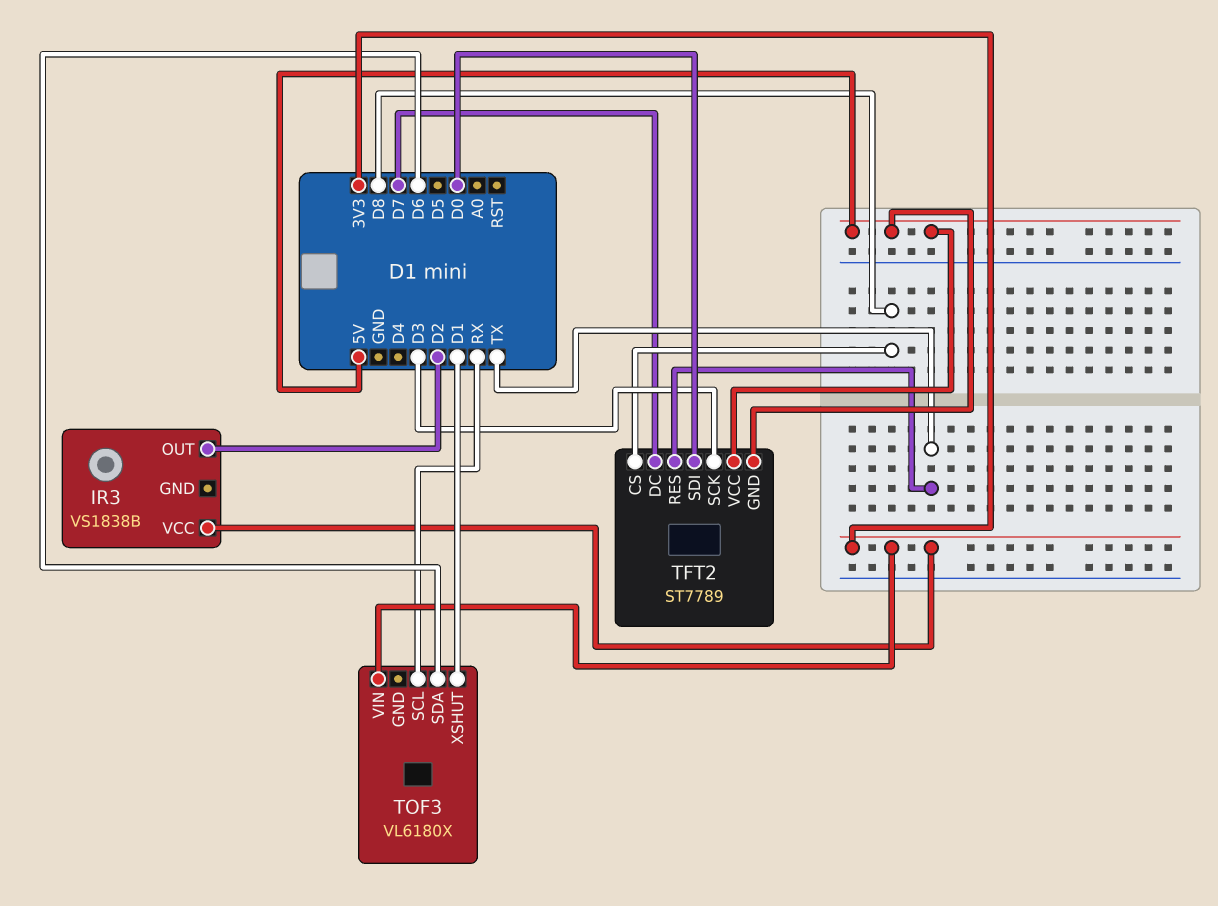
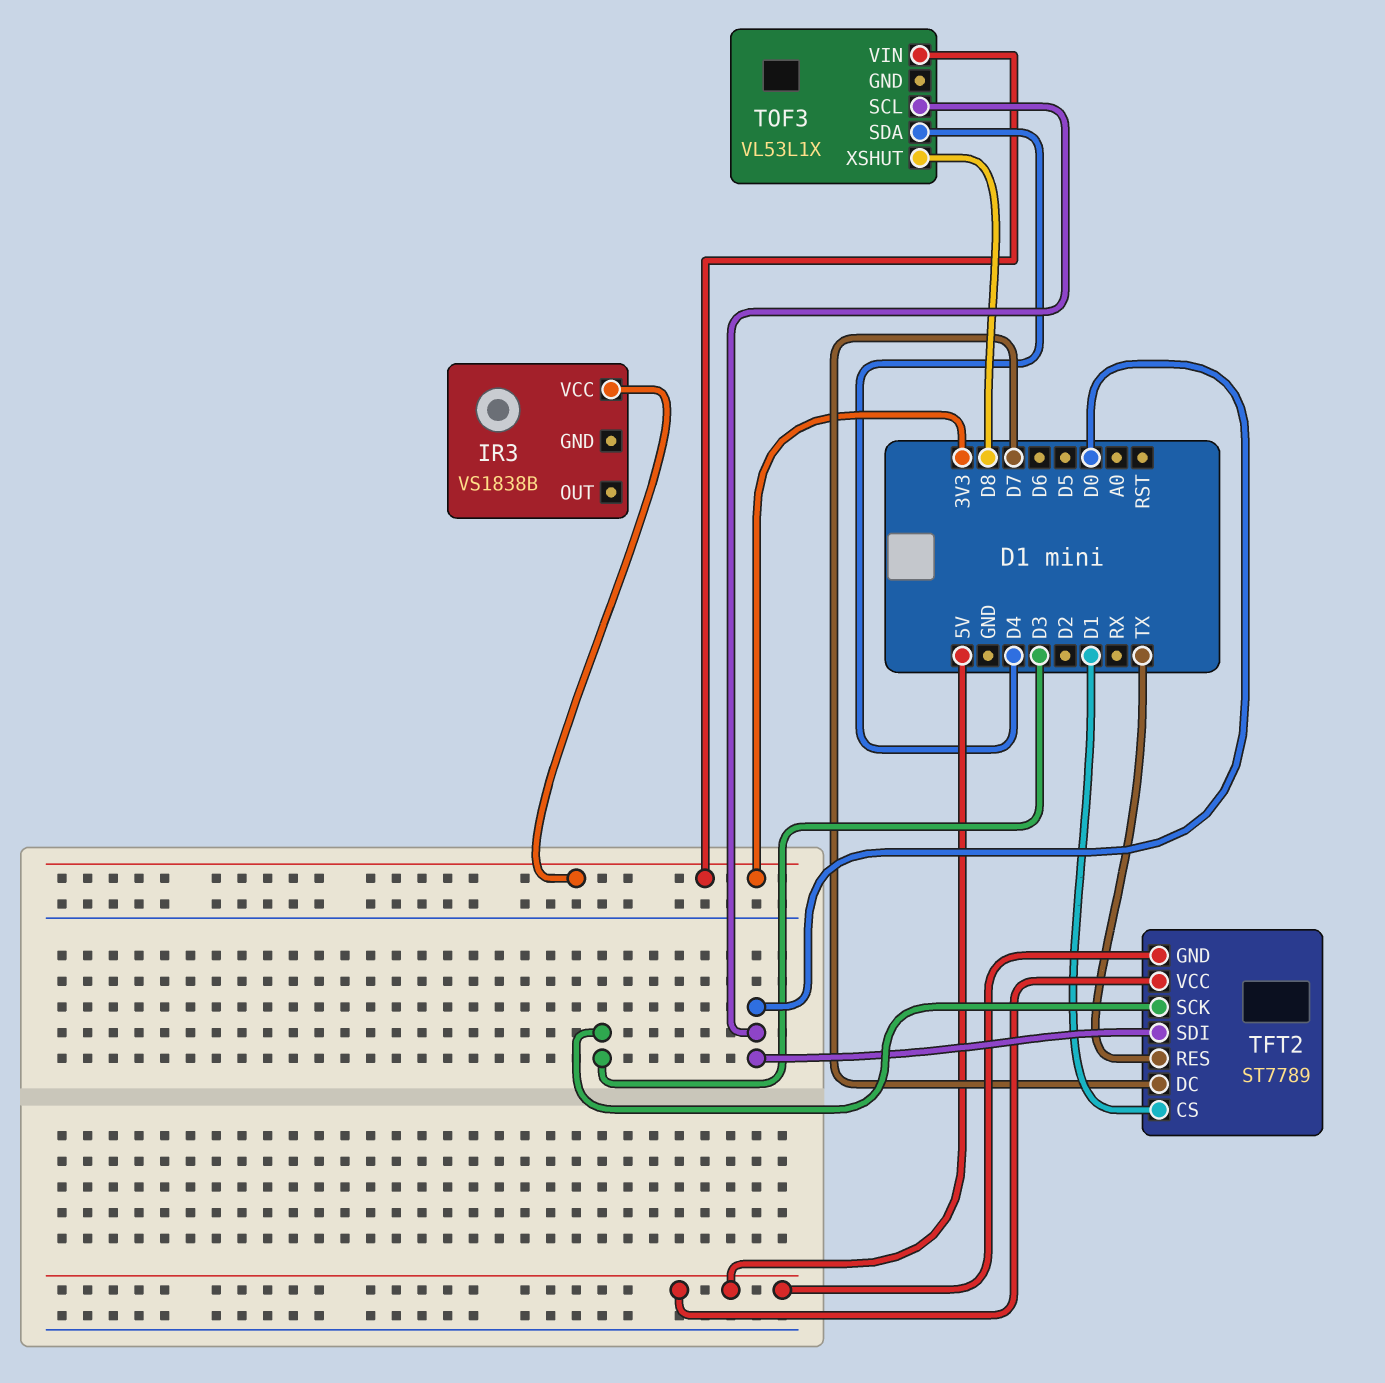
IR3 pin OUT: D2 -> none
TFT2 pin CS: D8 -> D1
TOF3: VL6180X -> VL53L1X
TOF3 pin SCL: RX -> D0
TOF3 pin SDA: D6 -> D4
TOF3 pin XSHUT: D1 -> D8

